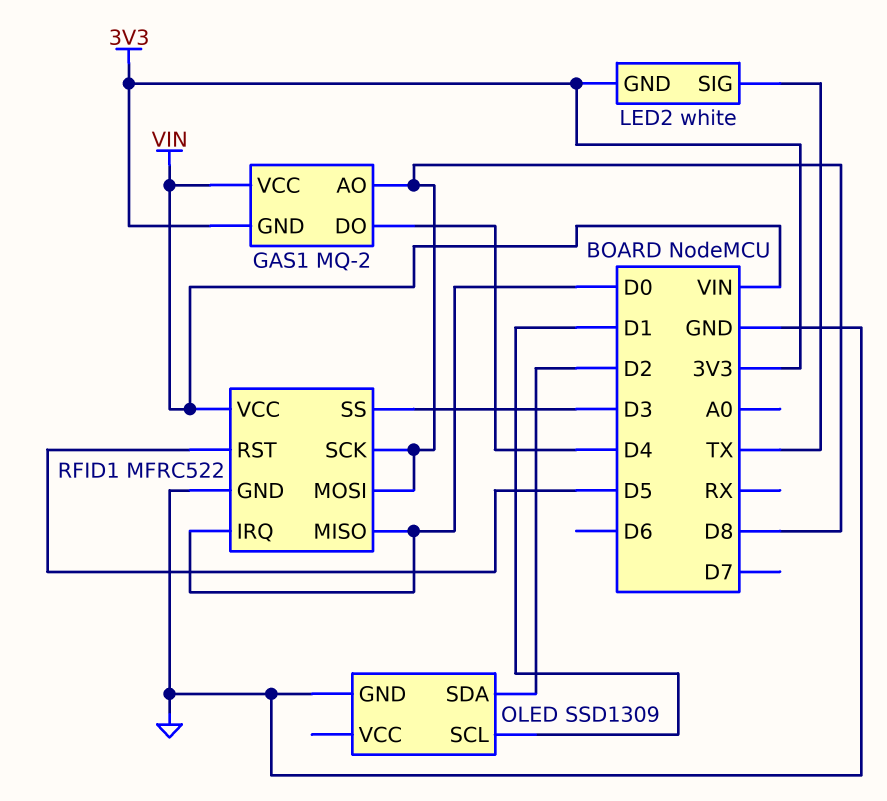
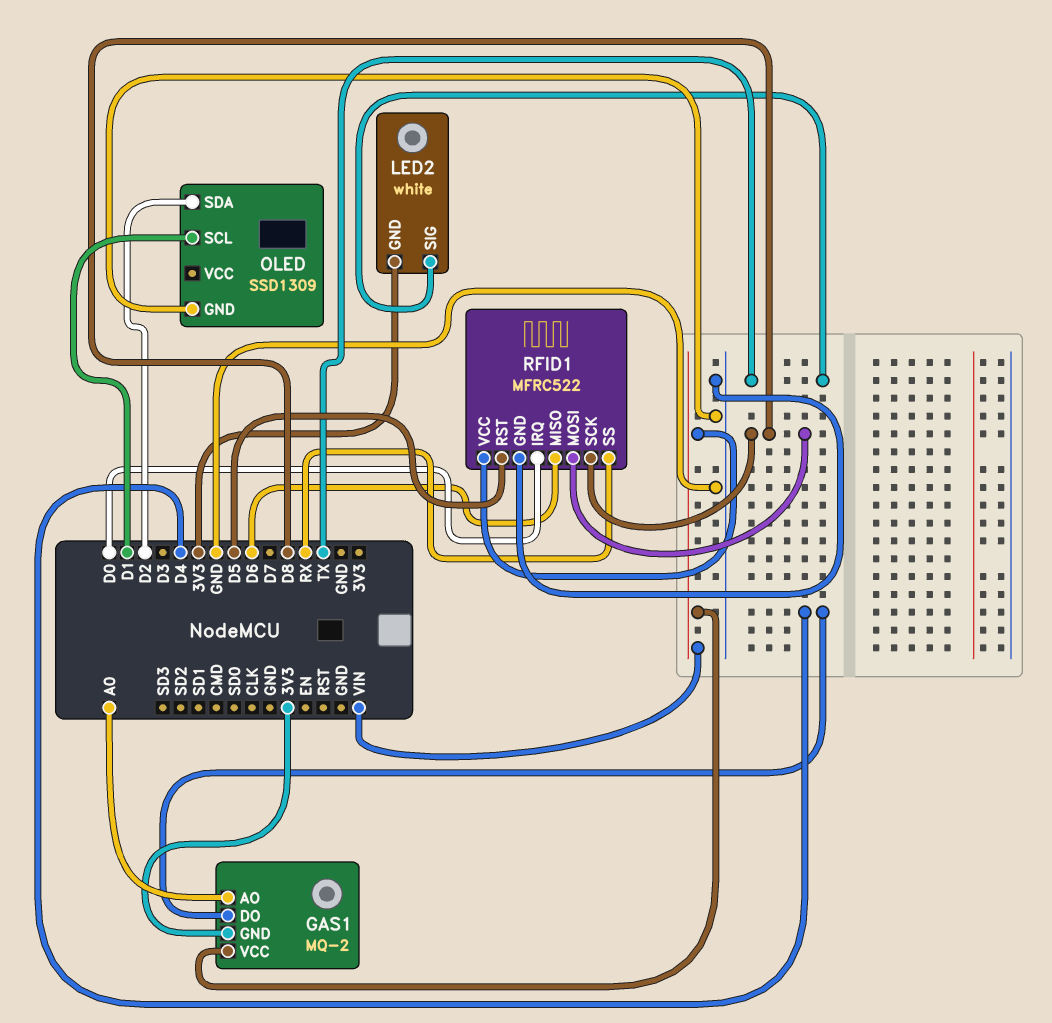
GAS1 pin AO: D8 -> A0
RFID1 pin MISO: D0 -> D6
RFID1 pin SS: D3 -> RX

